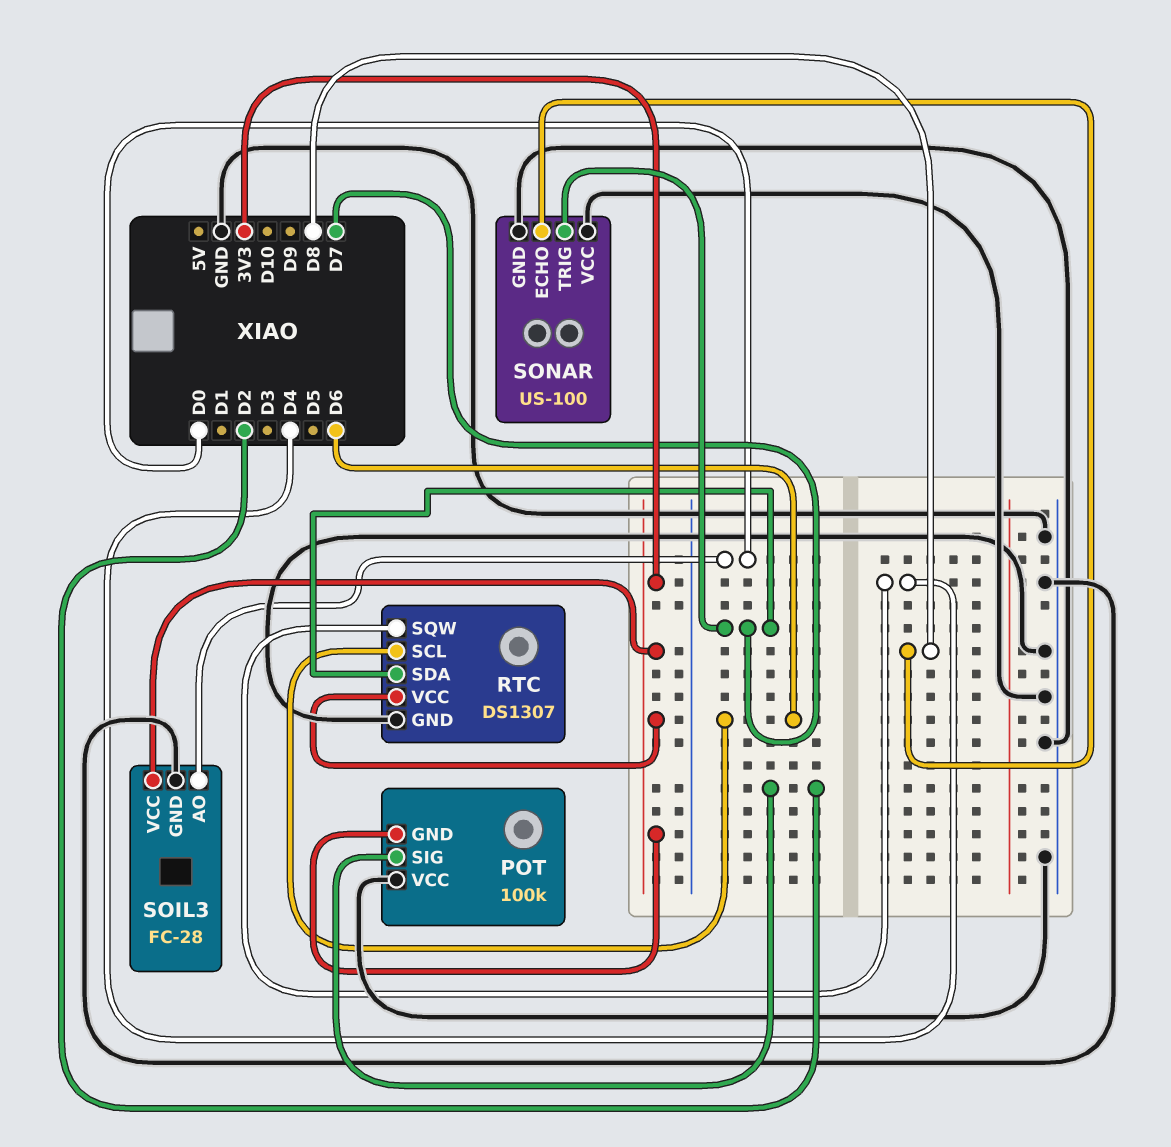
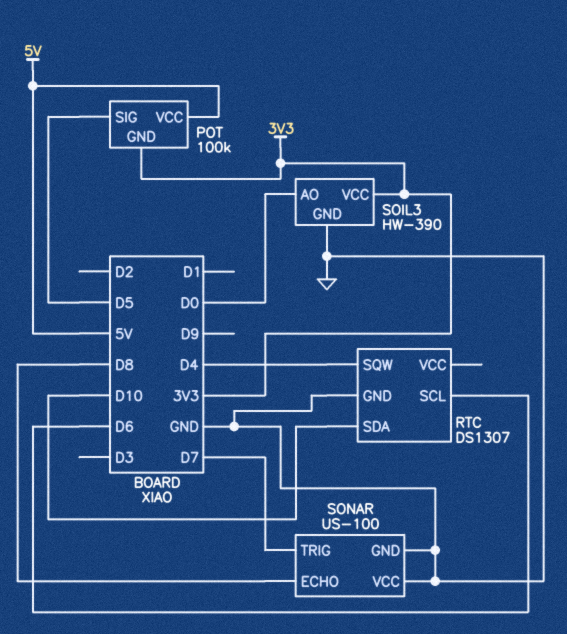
POT pin SIG: D2 -> D5
POT pin VCC: GND -> 5V
RTC pin SDA: D7 -> D10
RTC pin VCC: 3V3 -> none
SOIL3: FC-28 -> HW-390

